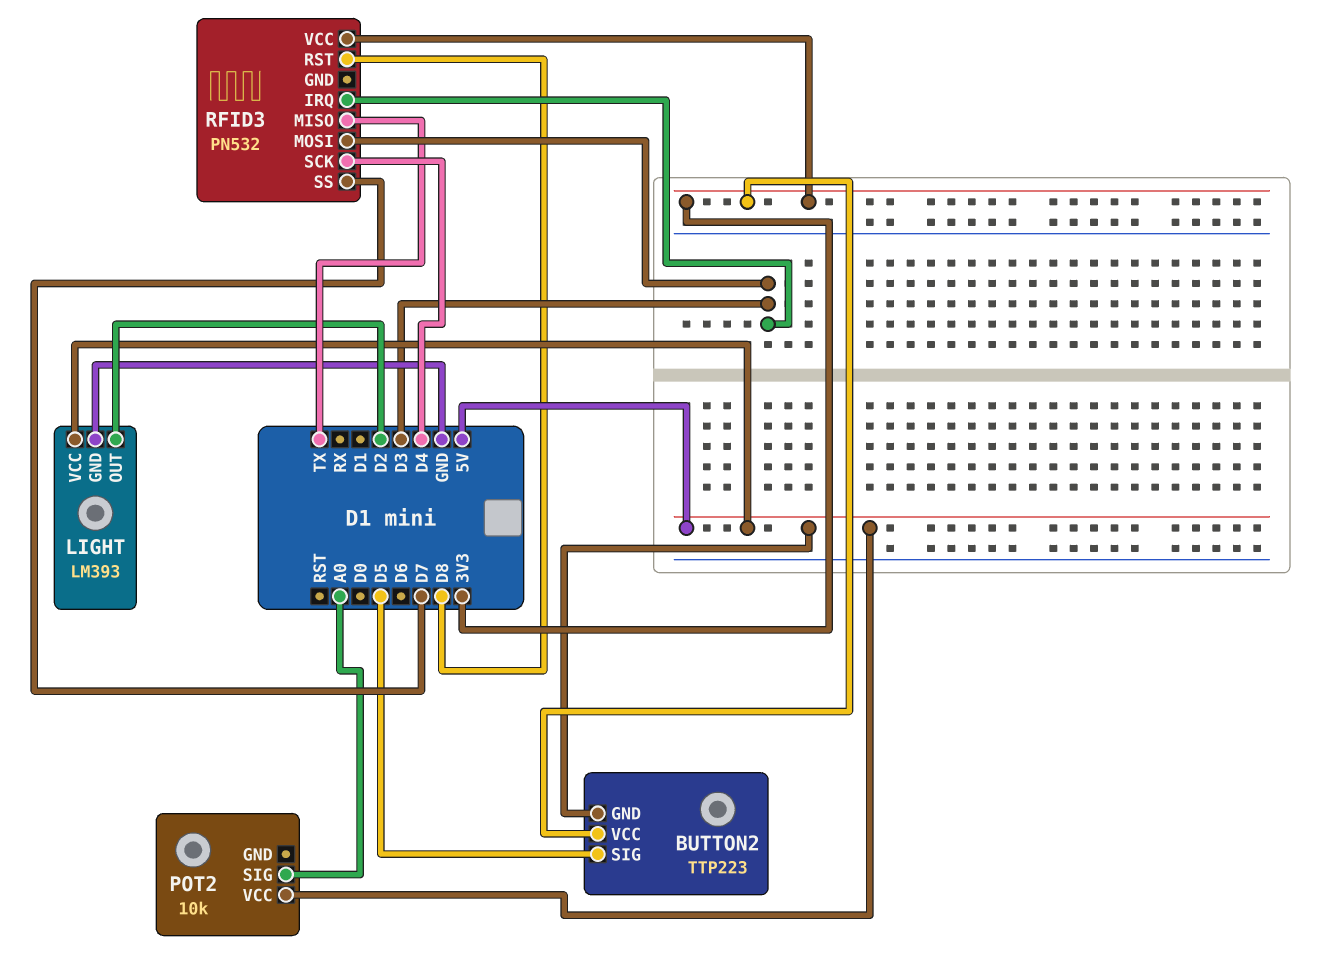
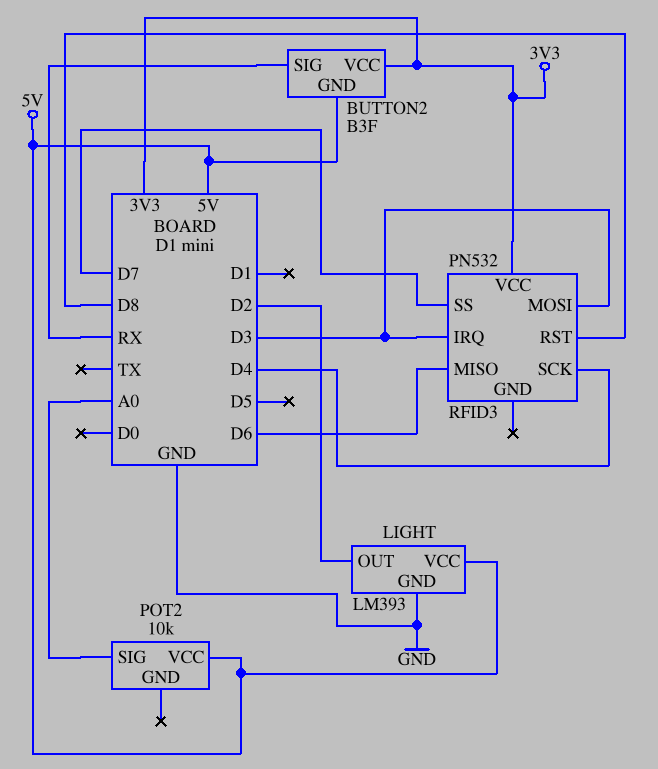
BUTTON2: TTP223 -> B3F
BUTTON2 pin SIG: D5 -> RX
RFID3 pin MISO: TX -> D6

